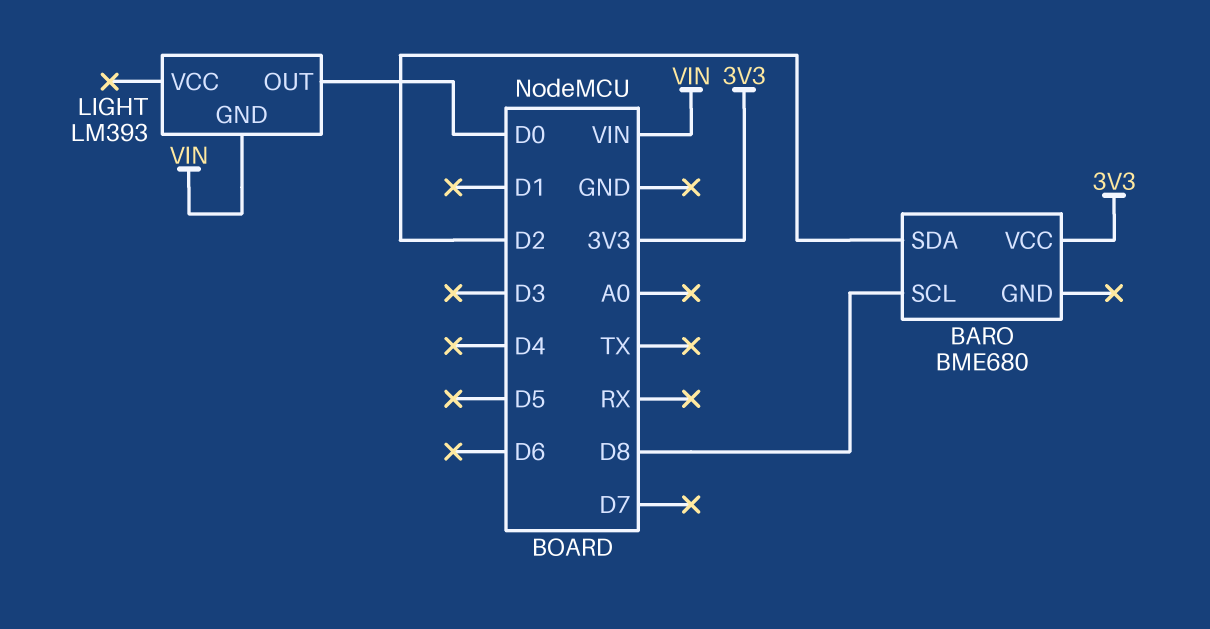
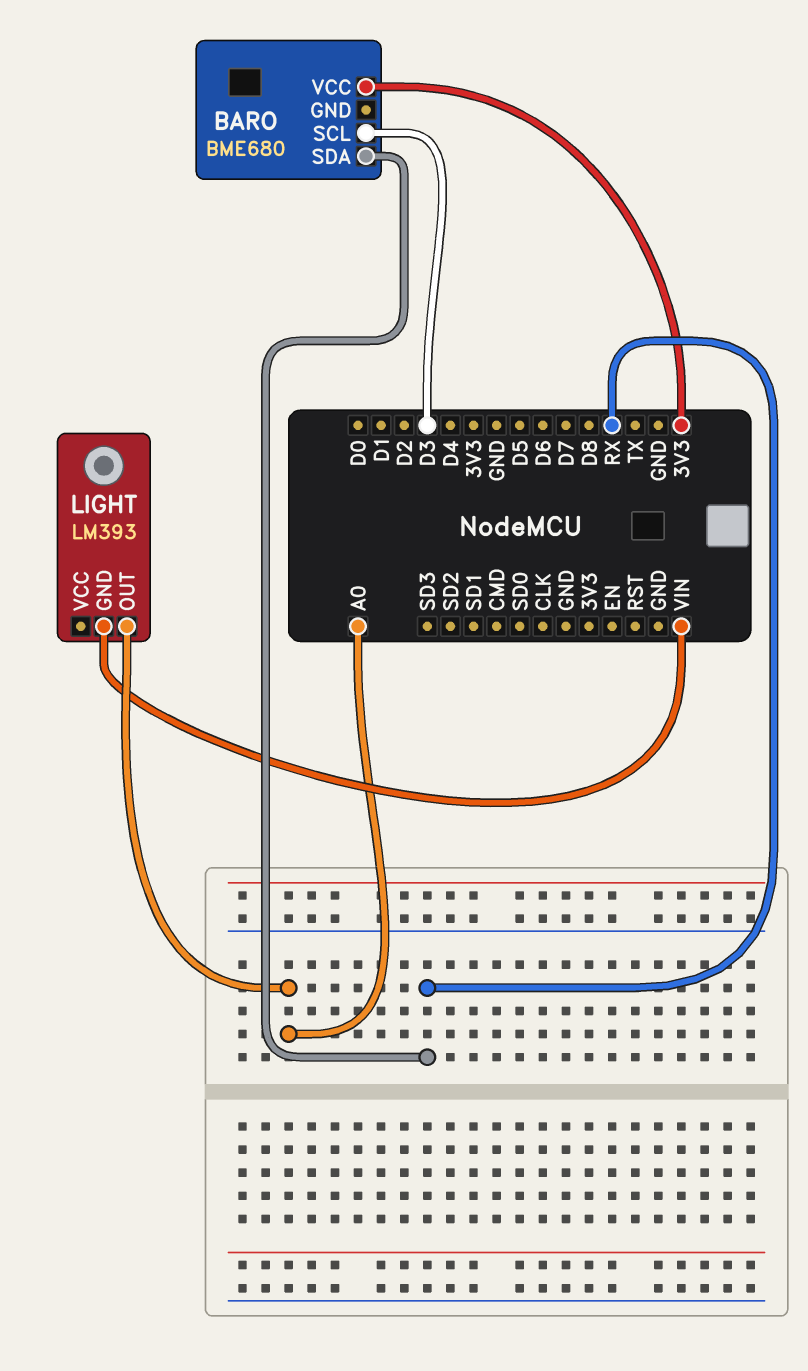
BARO pin SCL: D8 -> D3
BARO pin SDA: D2 -> RX
LIGHT pin OUT: D0 -> A0

